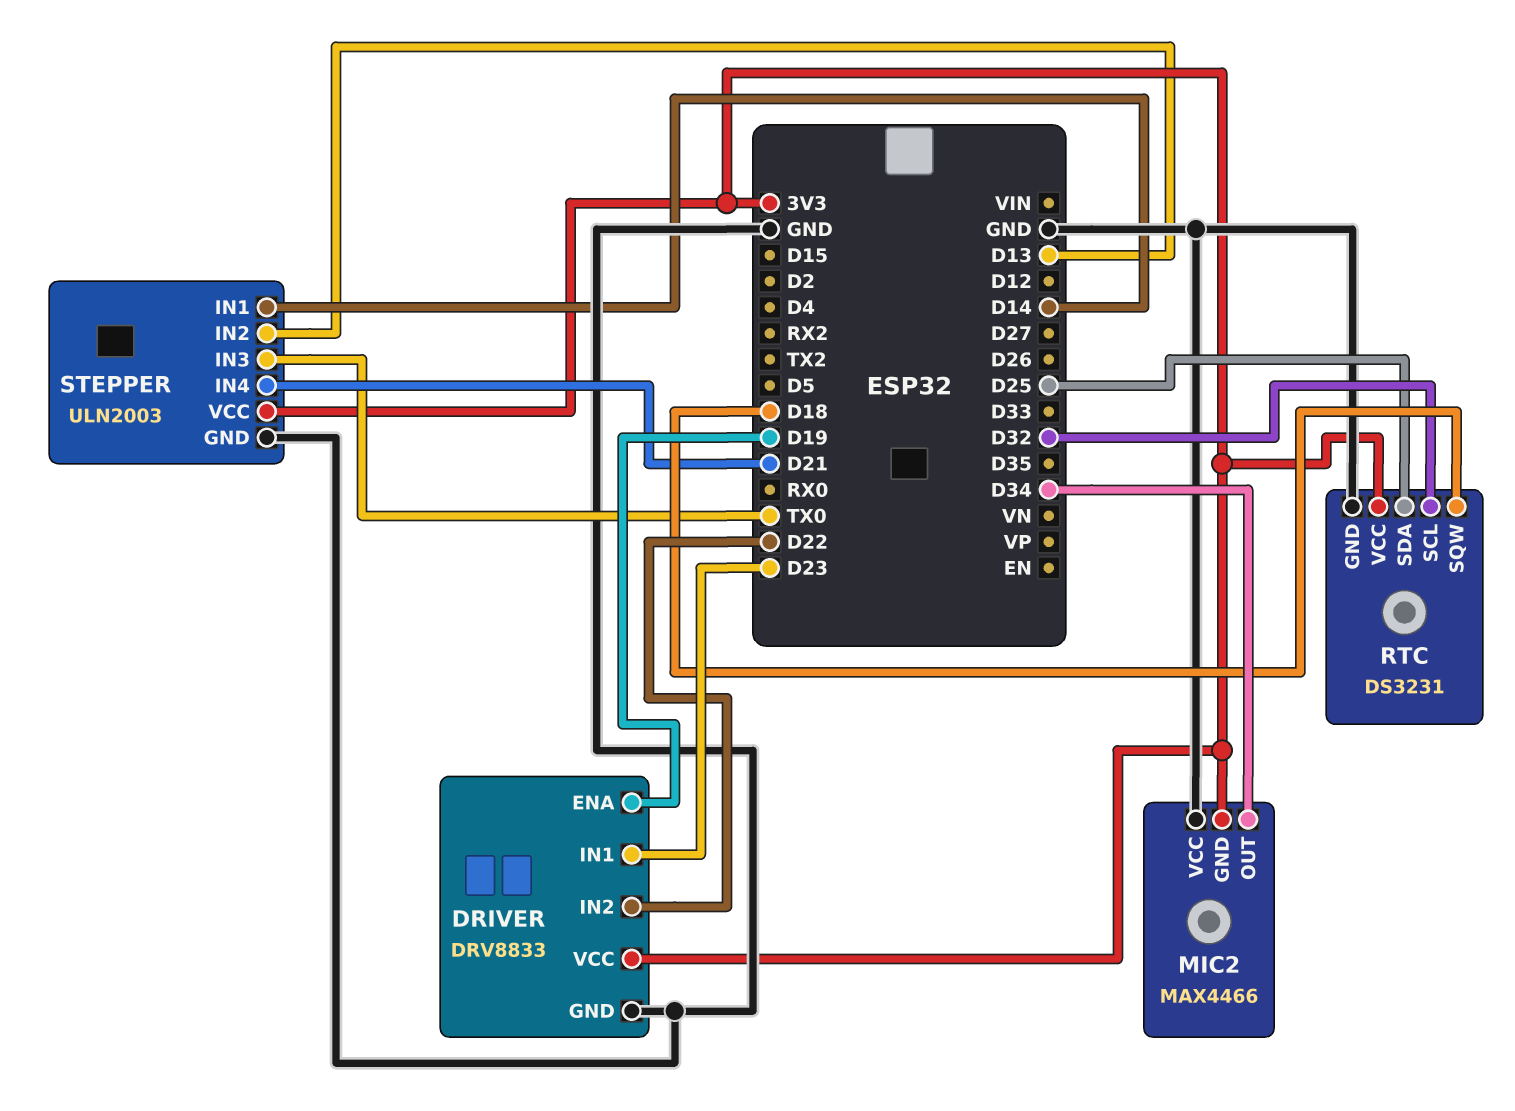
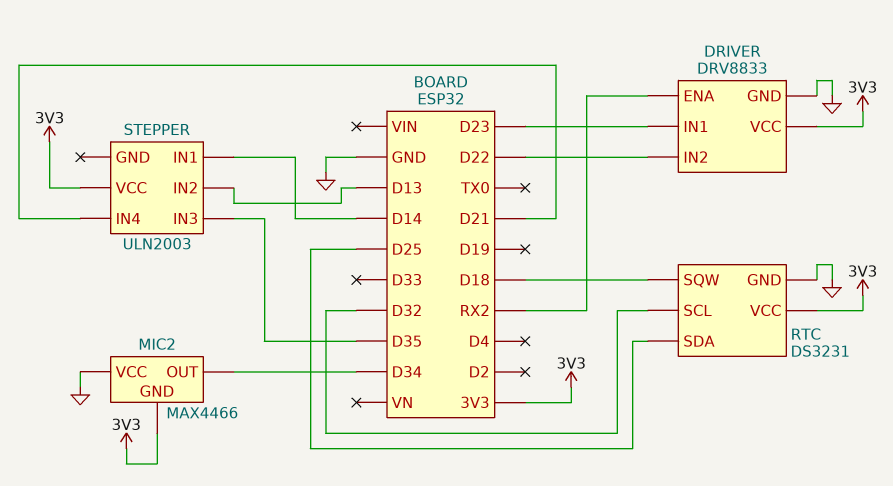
DRIVER pin ENA: D19 -> RX2
STEPPER pin GND: GND -> none
STEPPER pin IN3: TX0 -> D35

